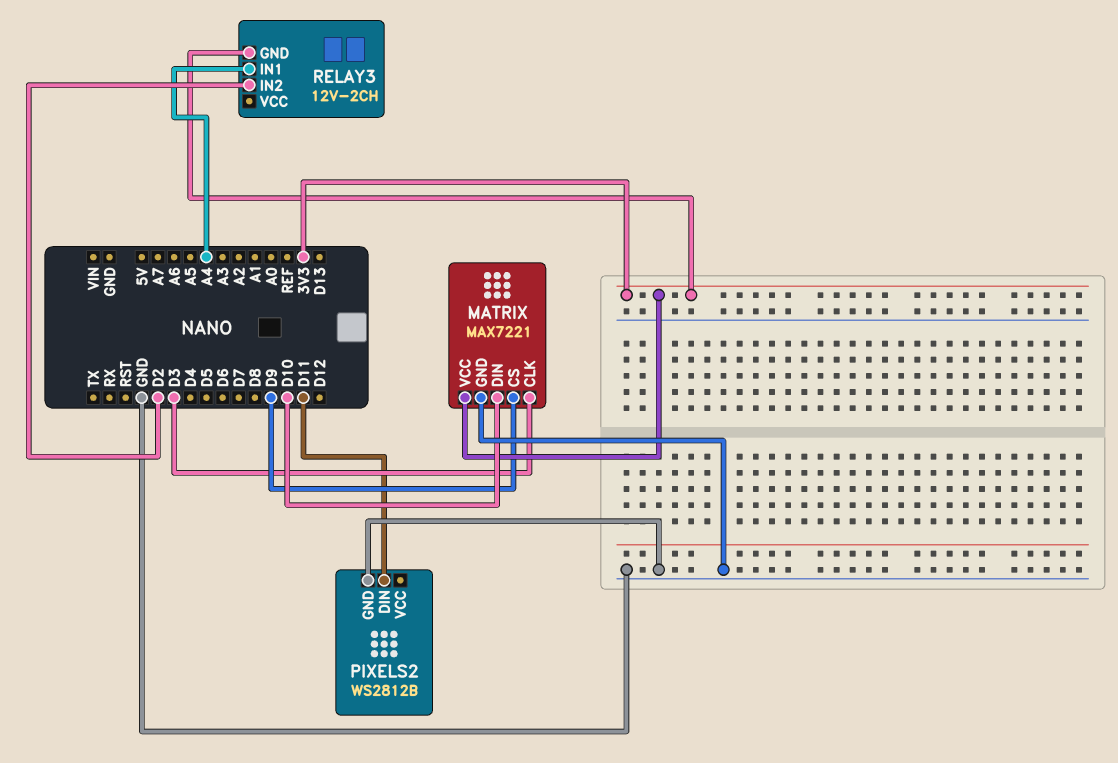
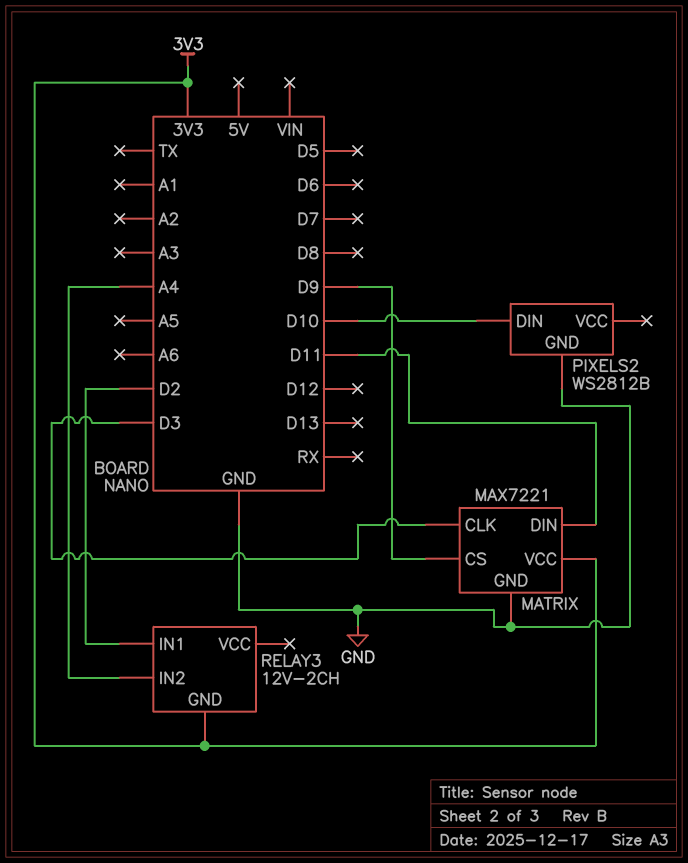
MATRIX pin DIN: D10 -> D11
PIXELS2 pin DIN: D11 -> D10
RELAY3 pin IN1: A4 -> D2
RELAY3 pin IN2: D2 -> A4

